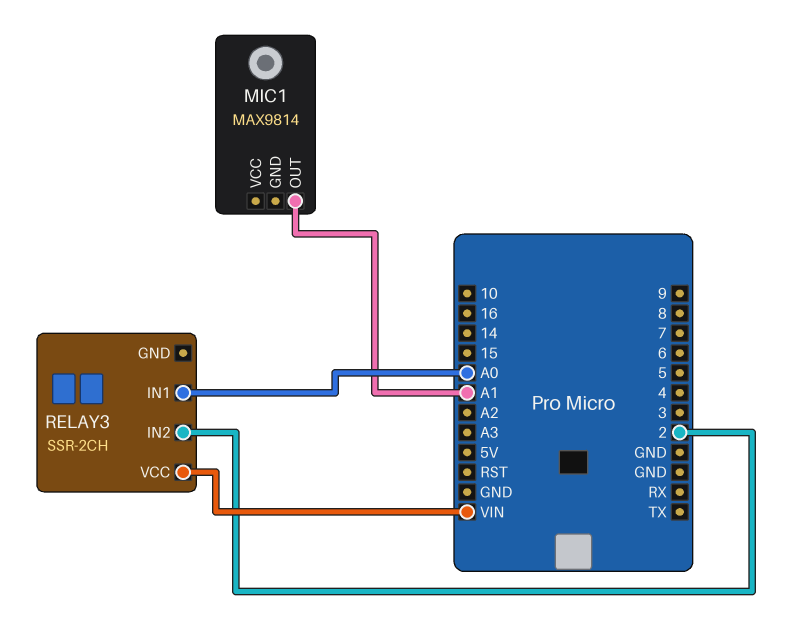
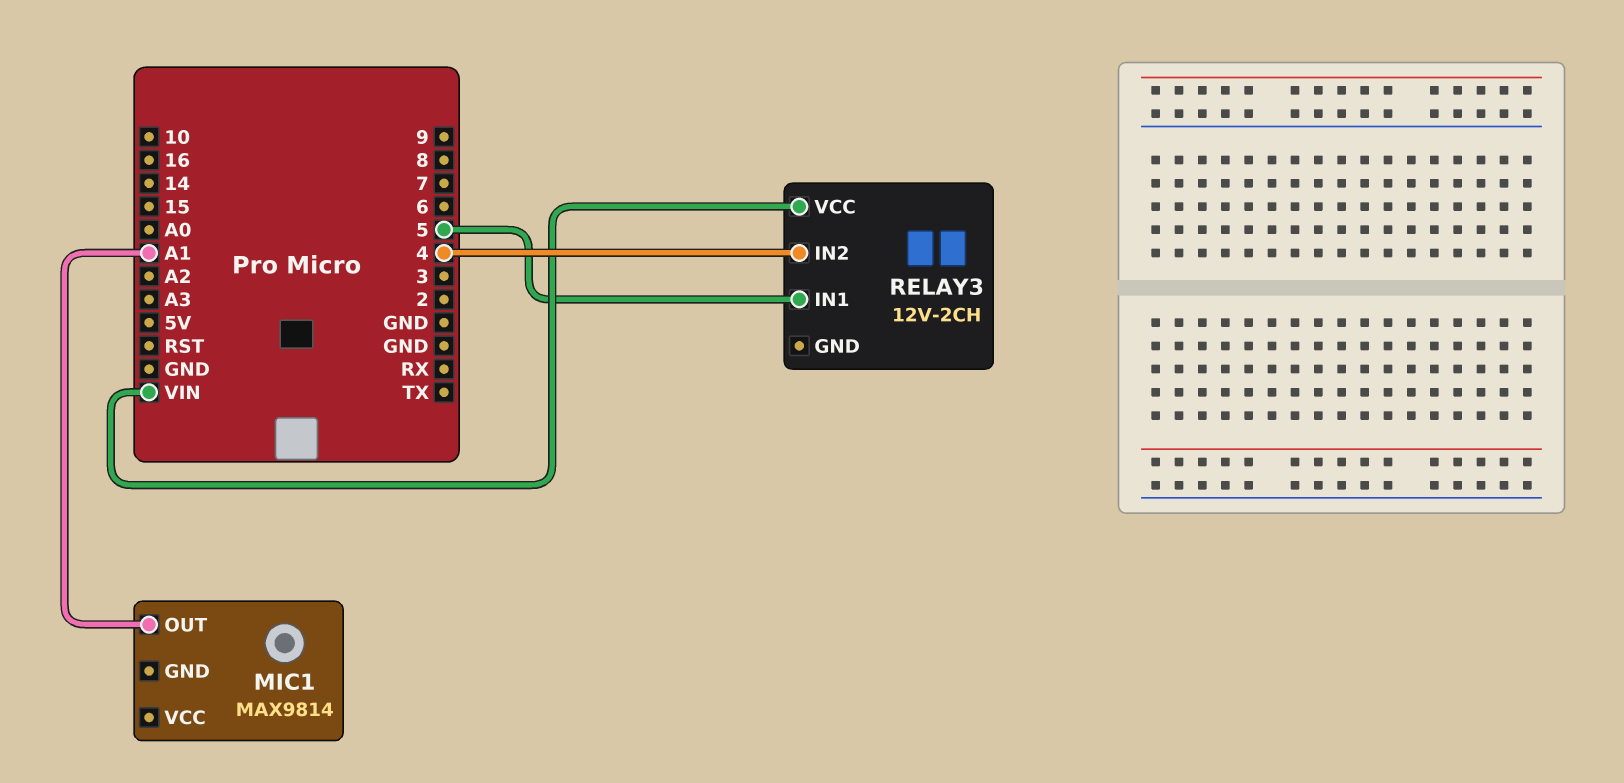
RELAY3: SSR-2CH -> 12V-2CH
RELAY3 pin IN1: A0 -> 5
RELAY3 pin IN2: 2 -> 4

